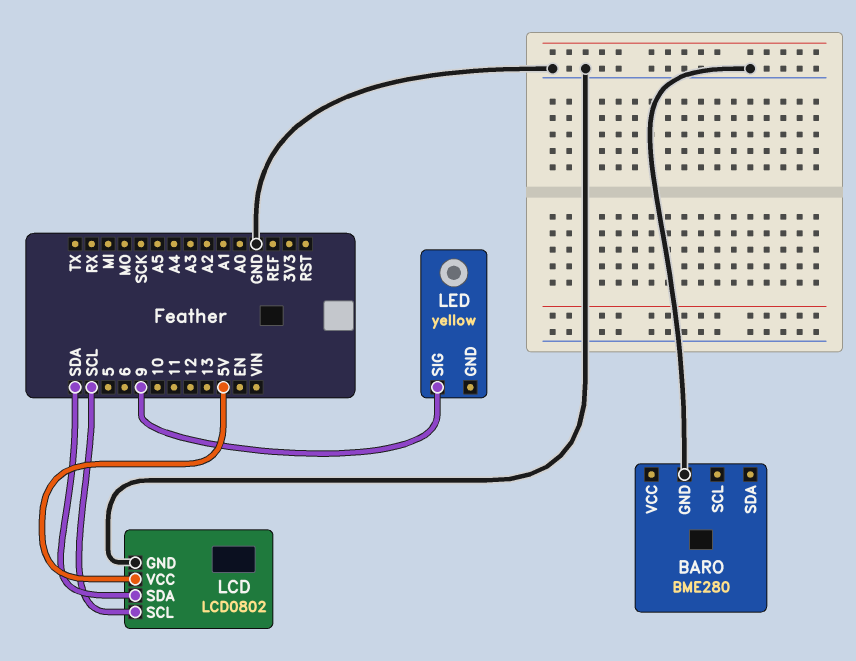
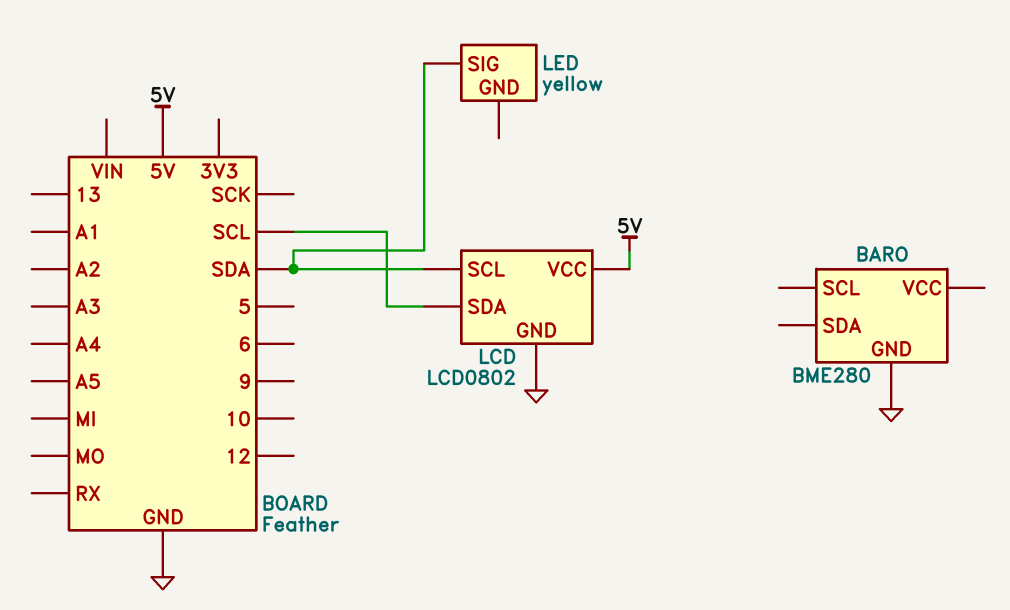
LCD pin SCL: SCL -> SDA
LCD pin SDA: SDA -> SCL
LED pin SIG: 9 -> SDA

